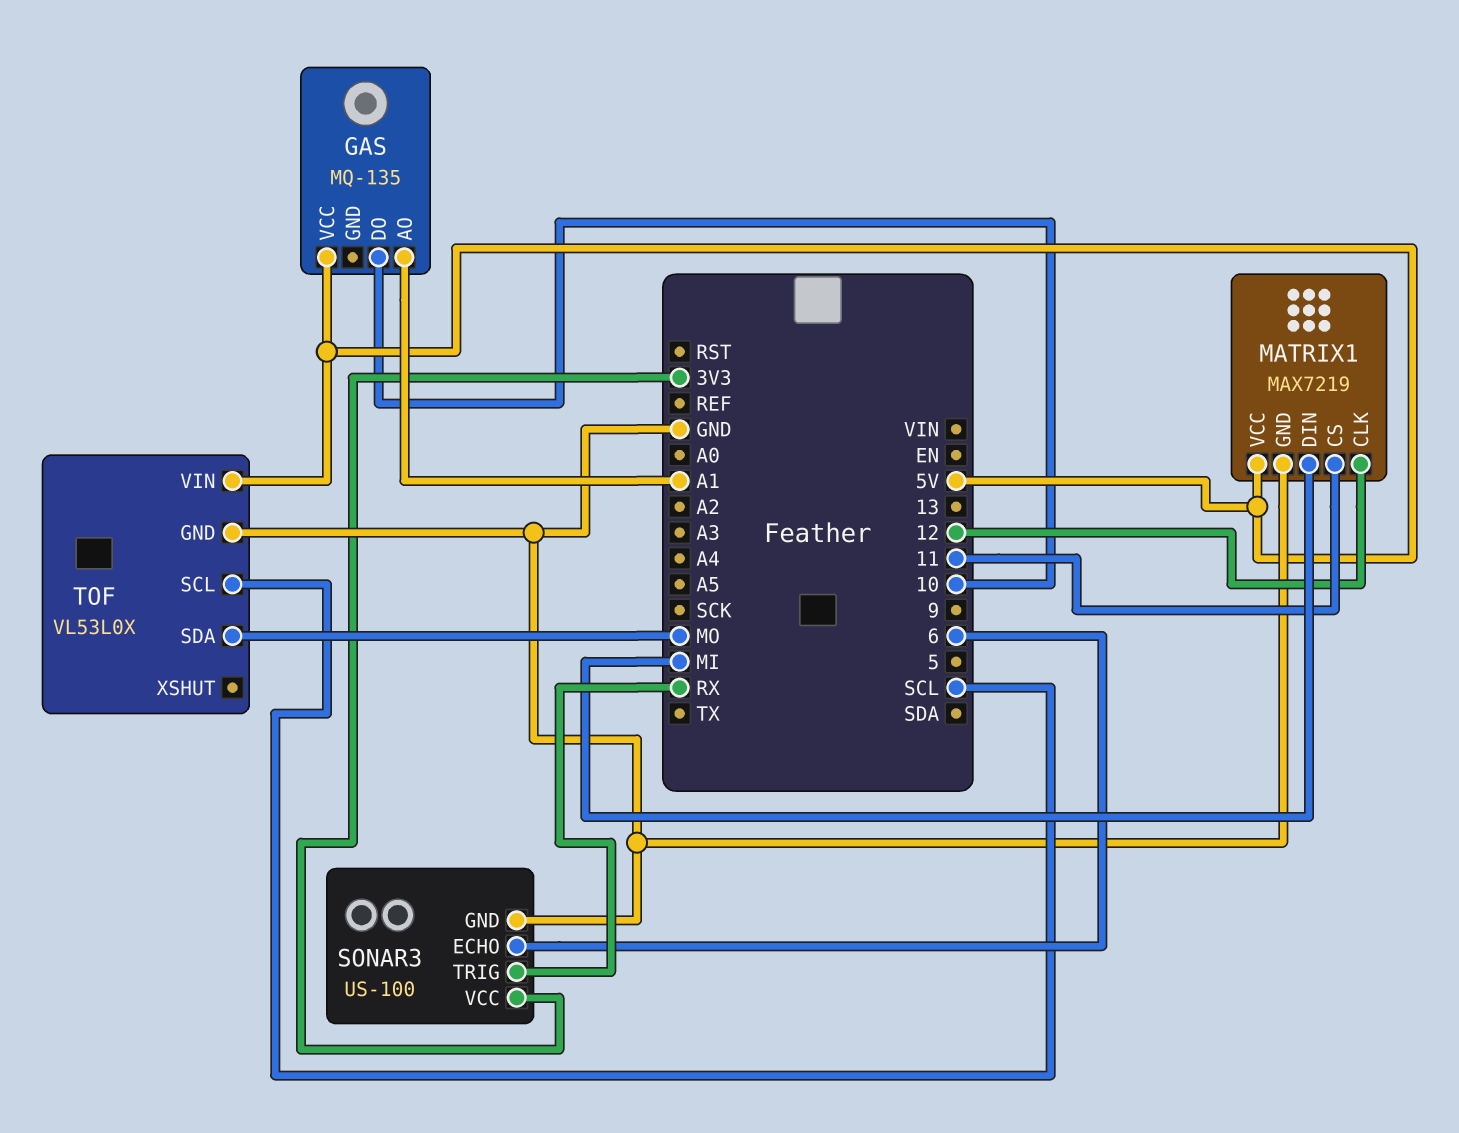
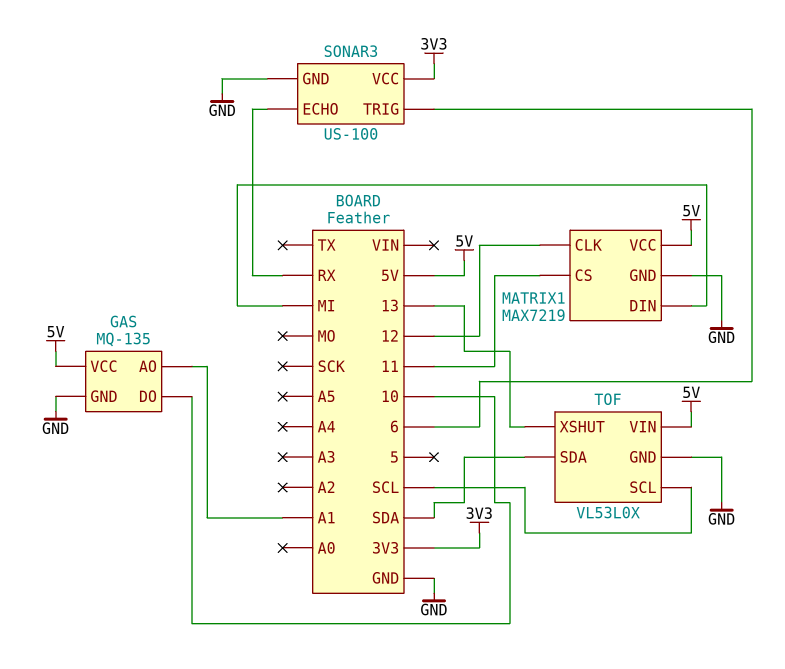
GAS pin GND: none -> GND
SONAR3 pin ECHO: 6 -> RX
SONAR3 pin TRIG: RX -> 6
TOF pin SDA: MO -> SDA
TOF pin XSHUT: none -> 13

